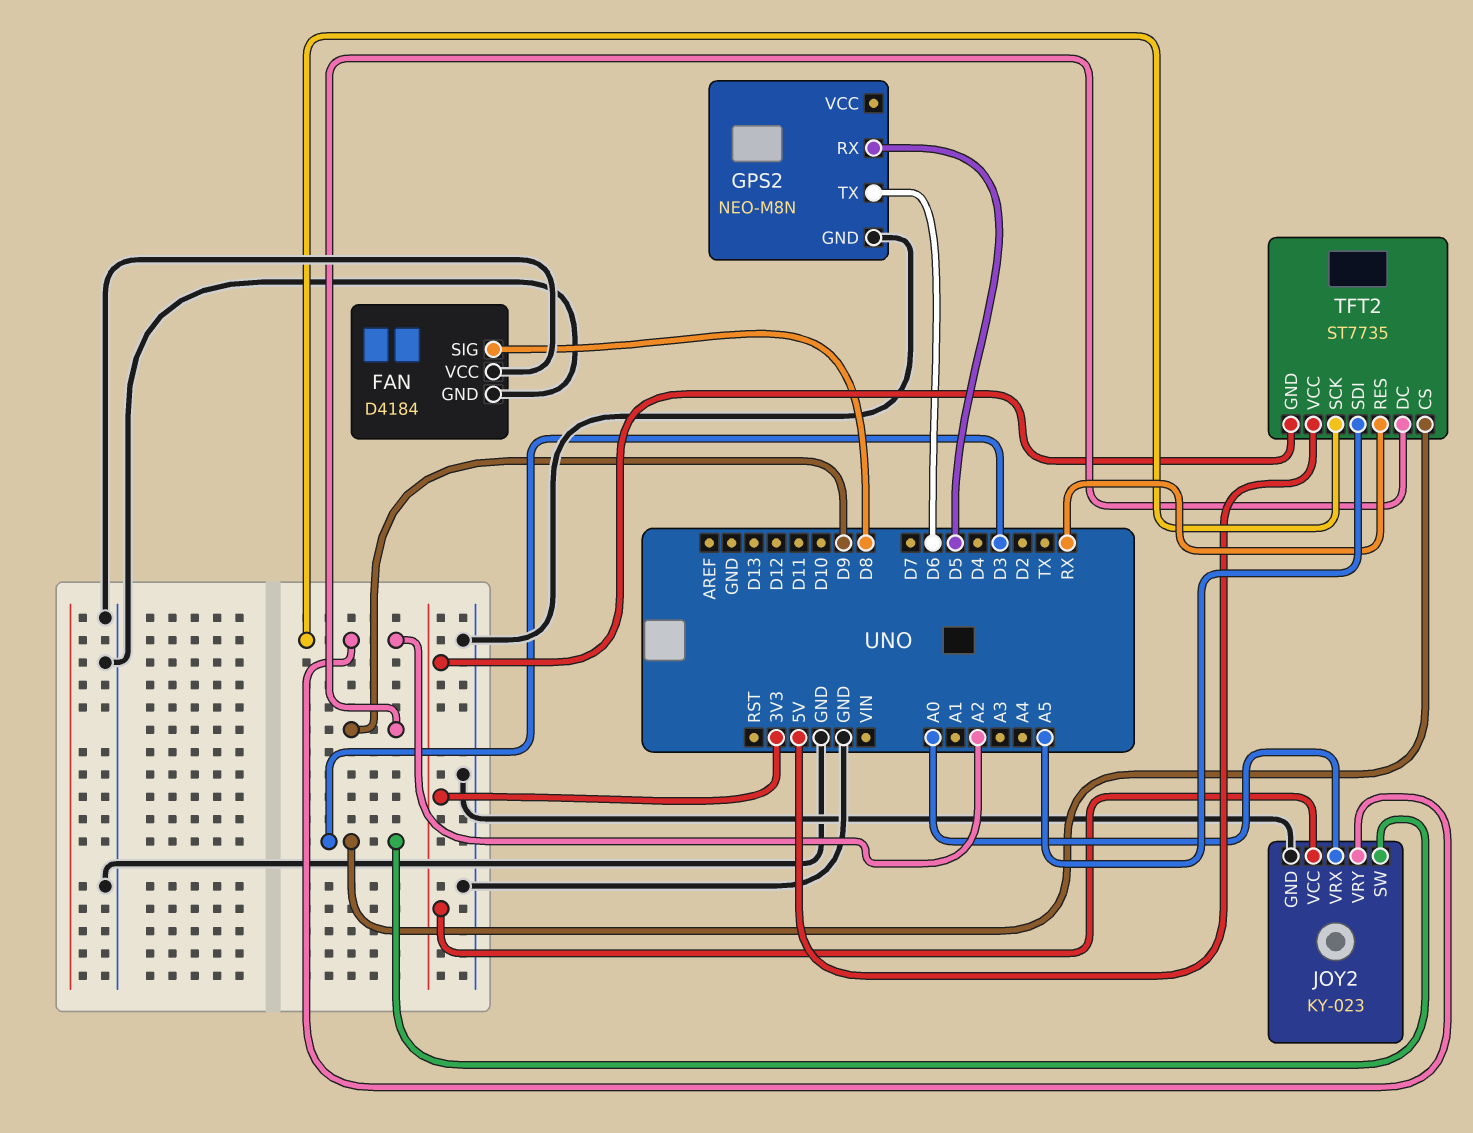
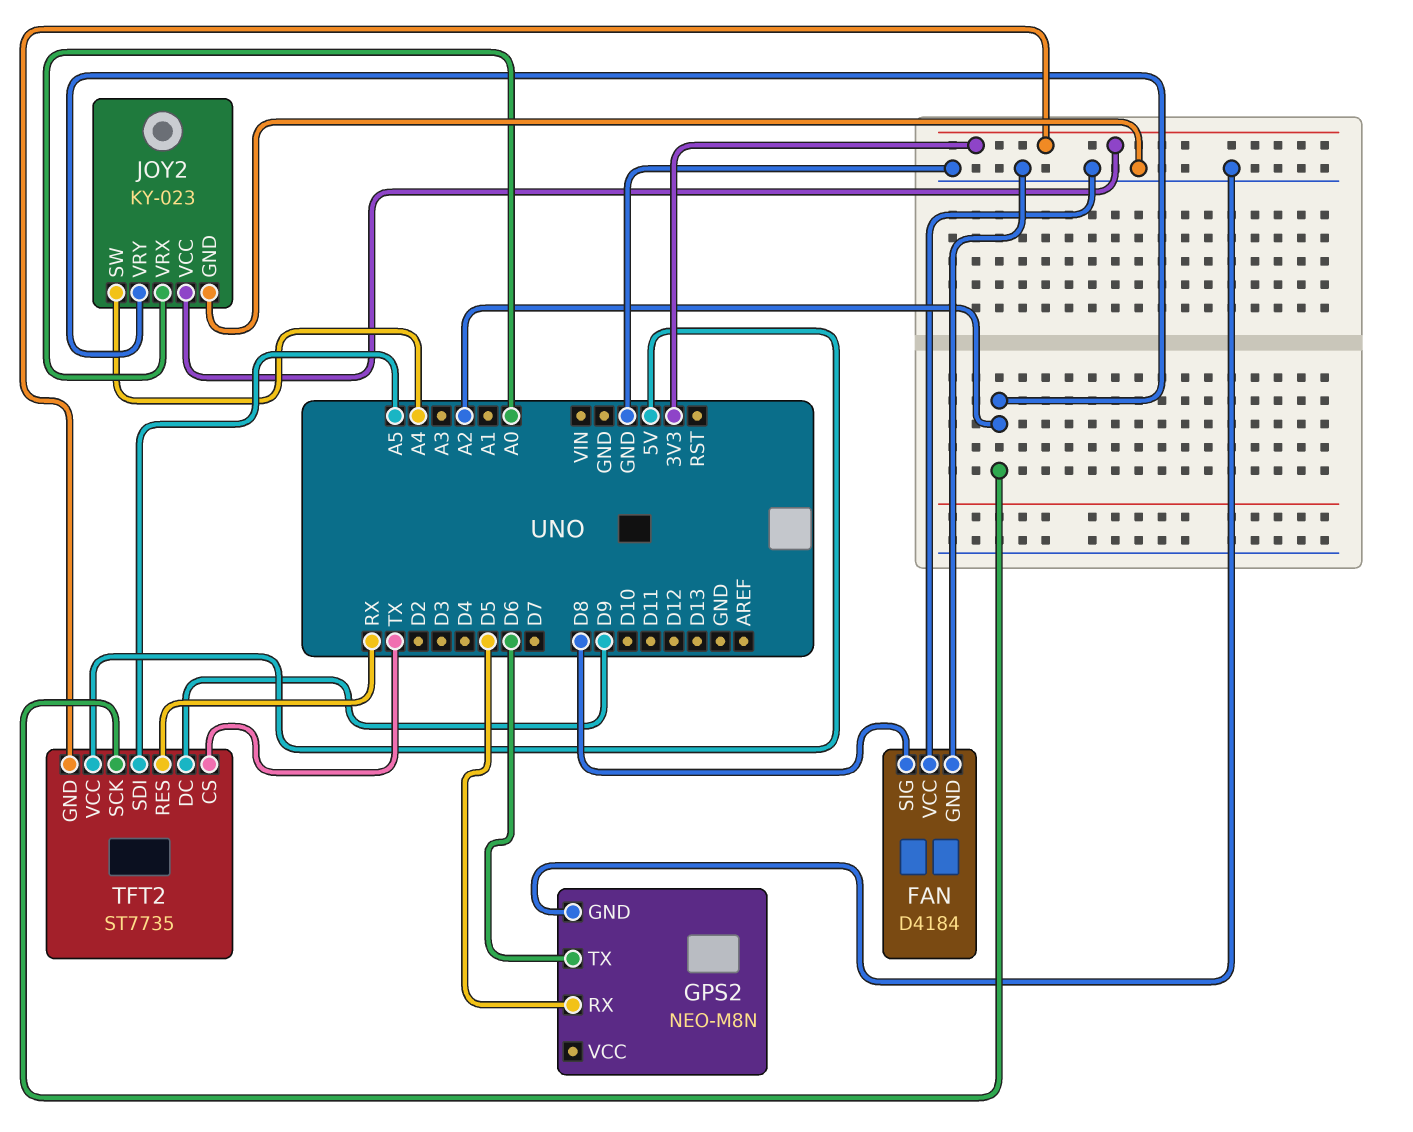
JOY2 pin SW: D3 -> A4
TFT2 pin CS: D3 -> TX

